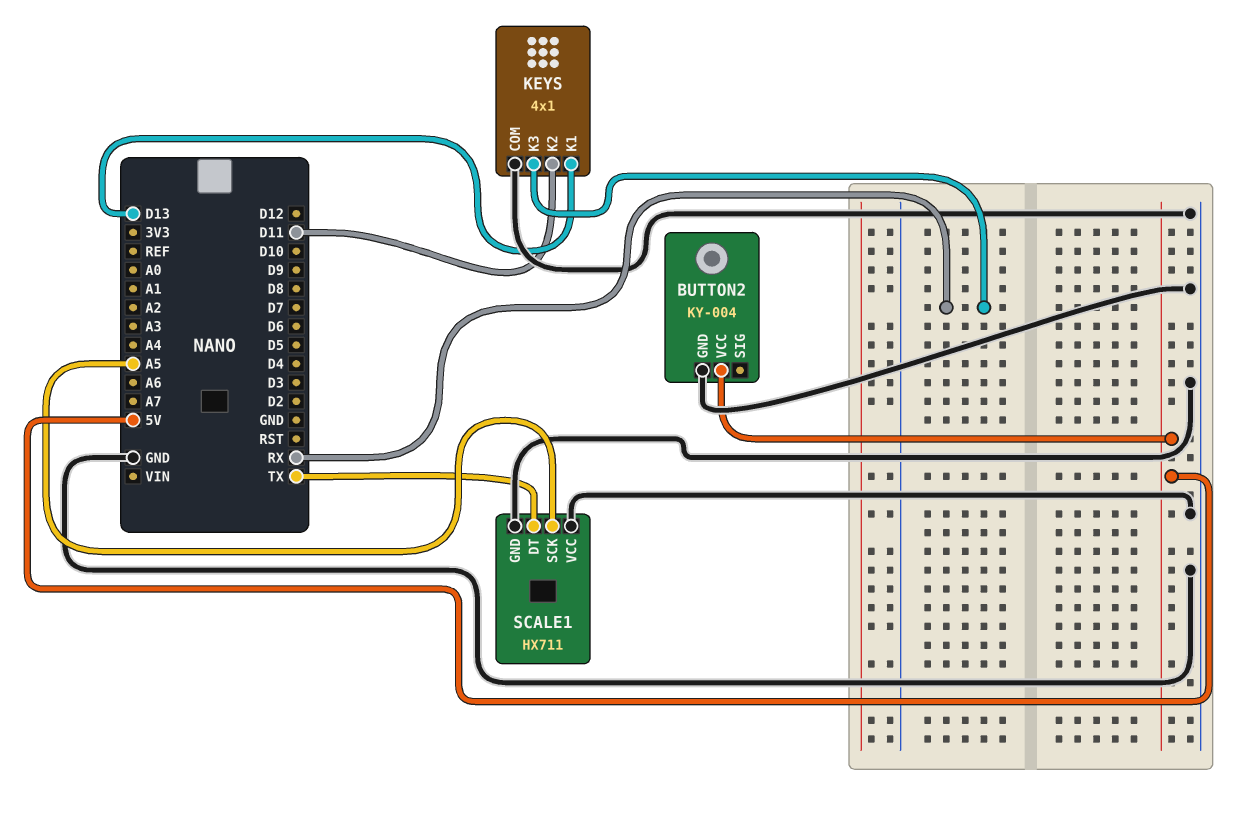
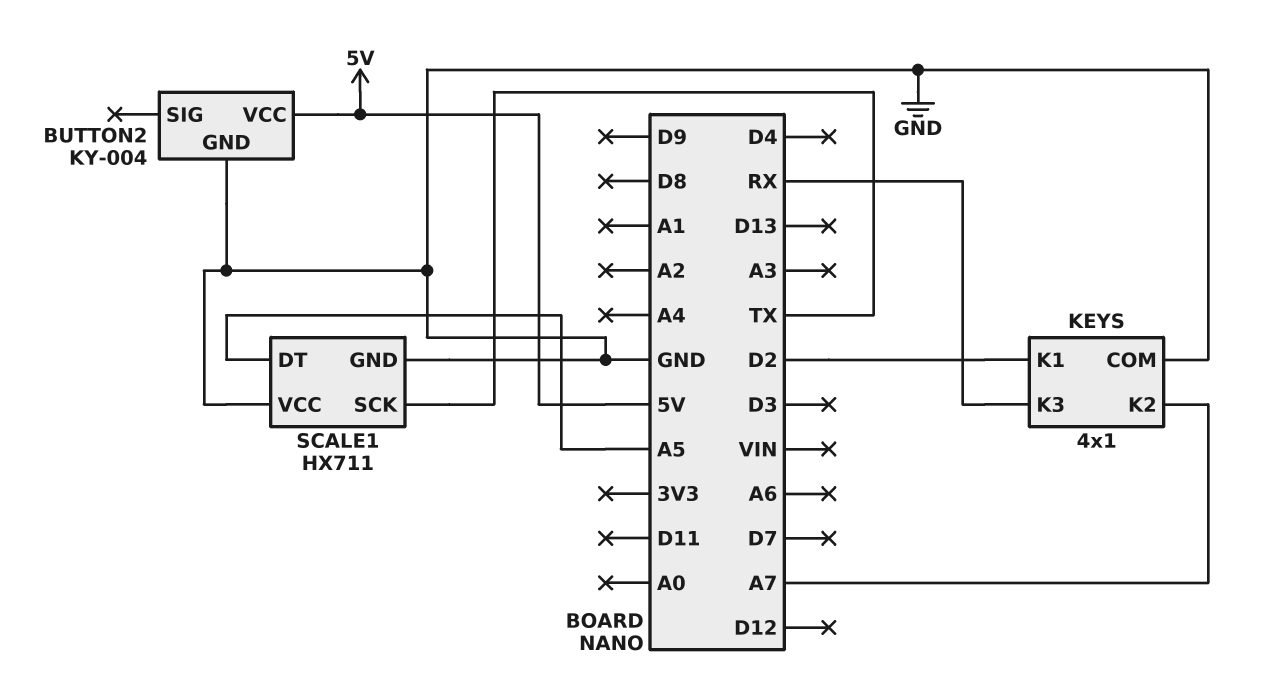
KEYS pin K1: D13 -> D2
KEYS pin K2: D11 -> A7
SCALE1 pin DT: TX -> A5
SCALE1 pin SCK: A5 -> TX

